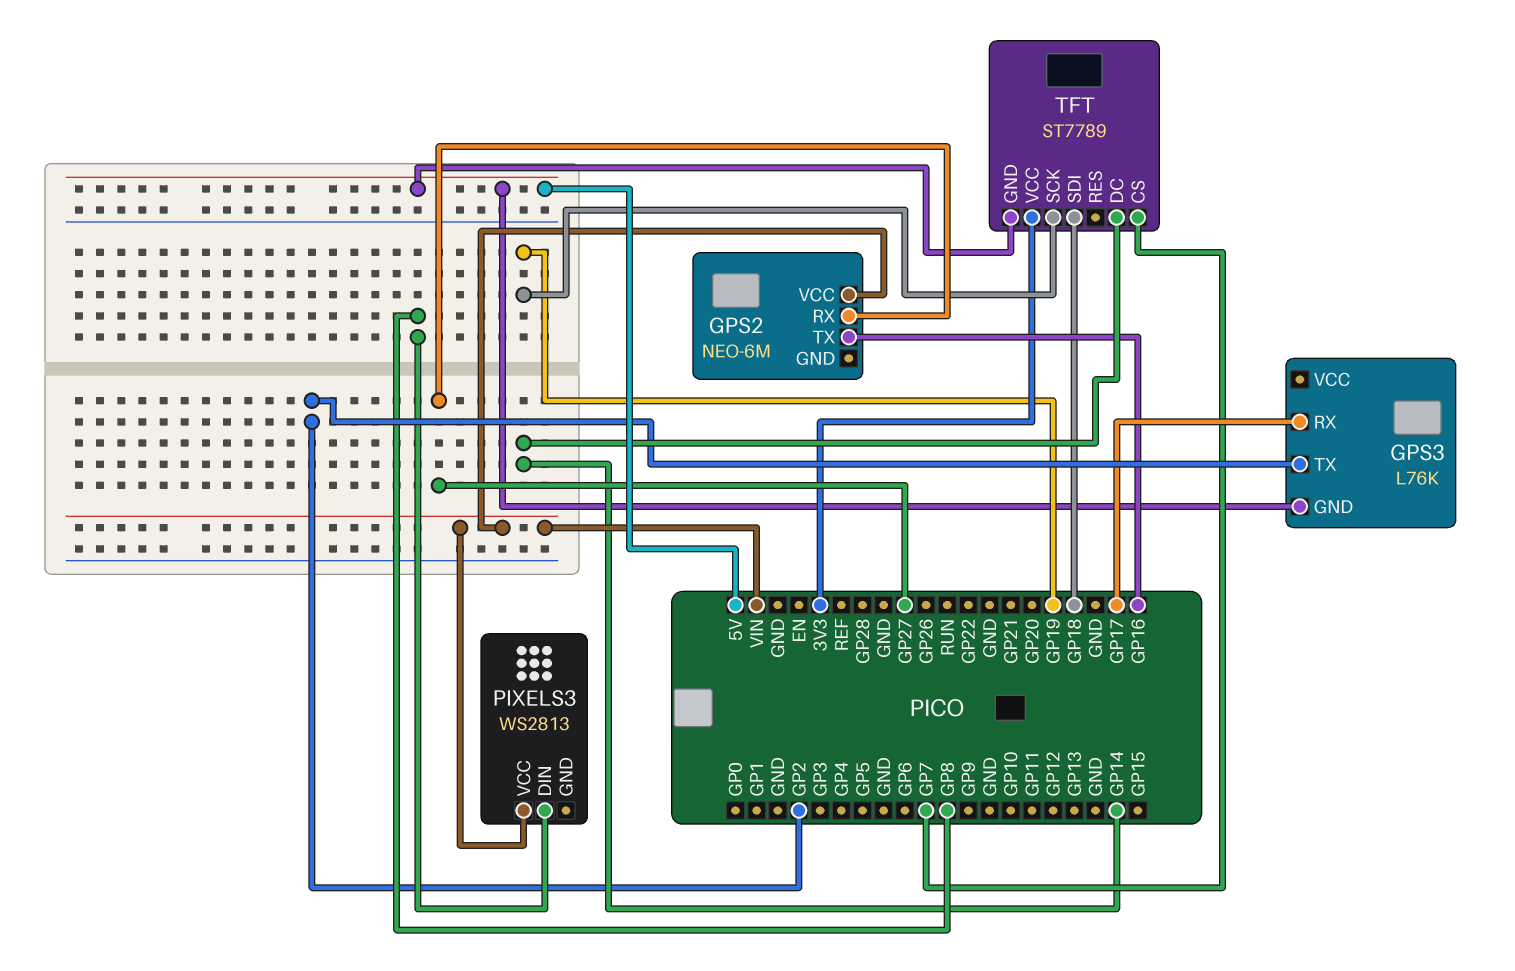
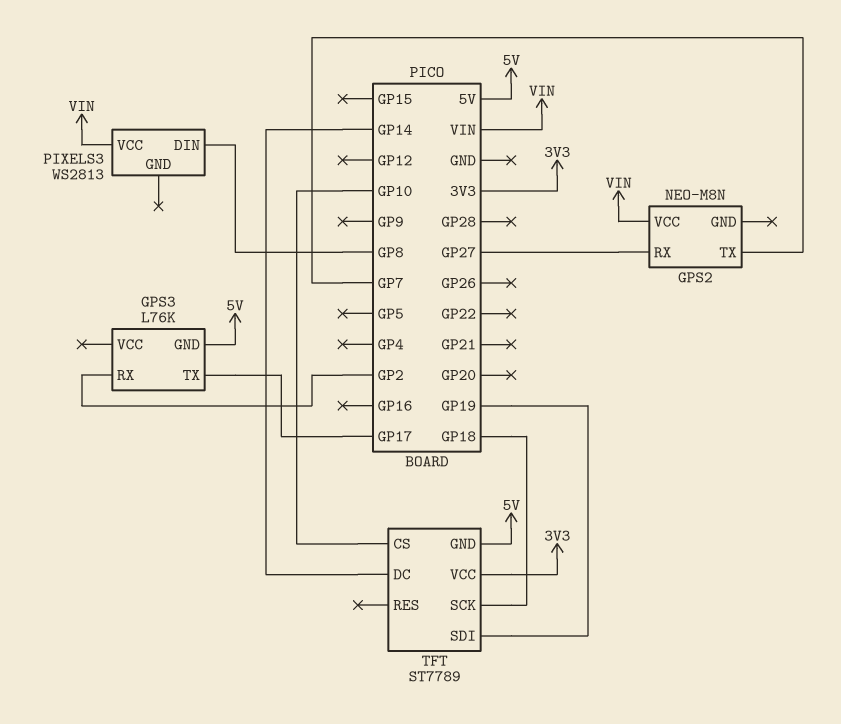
GPS2: NEO-6M -> NEO-M8N
GPS2 pin TX: GP16 -> GP7
GPS3 pin RX: GP17 -> GP2
GPS3 pin TX: GP2 -> GP17
TFT pin CS: GP7 -> GP10
TFT pin SCK: GP19 -> GP18
TFT pin SDI: GP18 -> GP19

